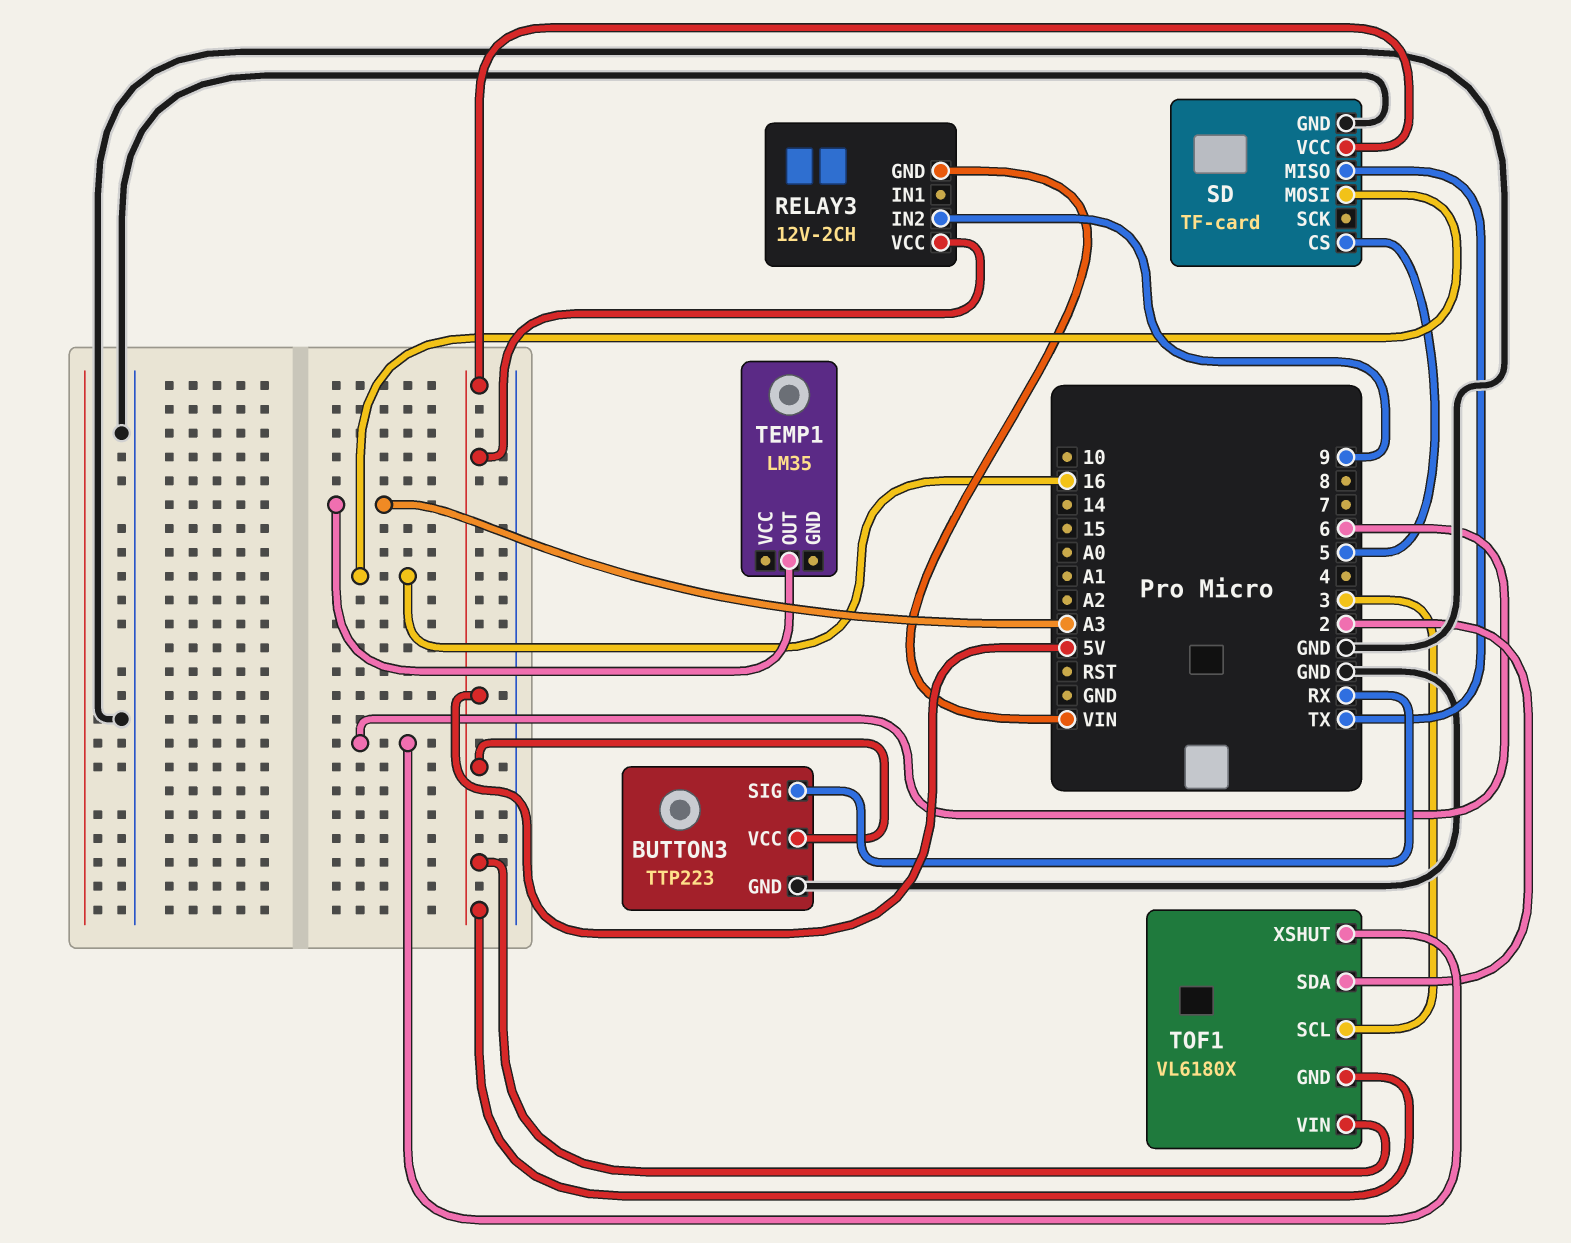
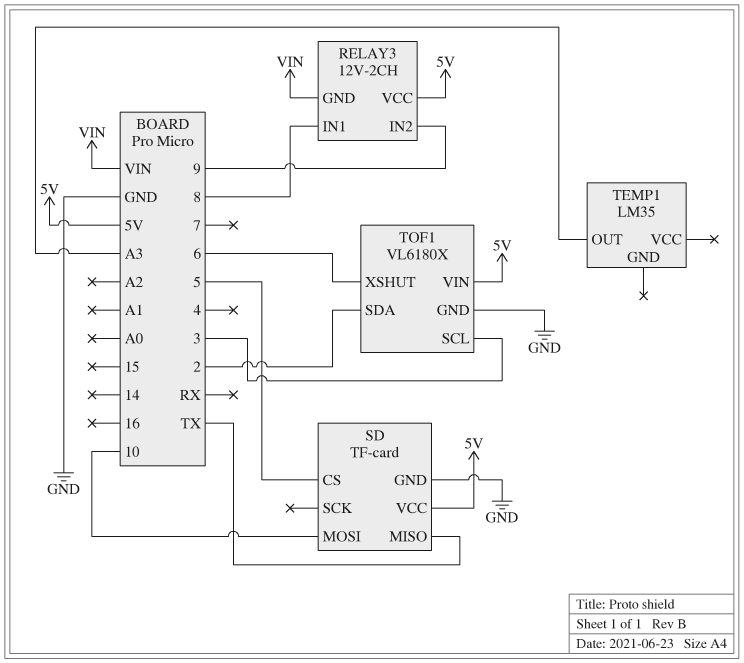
BUTTON3: TTP223 -> none
BUTTON3 pin GND: GND -> none
BUTTON3 pin SIG: RX -> none
BUTTON3 pin VCC: 5V -> none
RELAY3 pin IN1: none -> 8
SD pin MOSI: 16 -> 10
TOF1 pin GND: 5V -> GND

